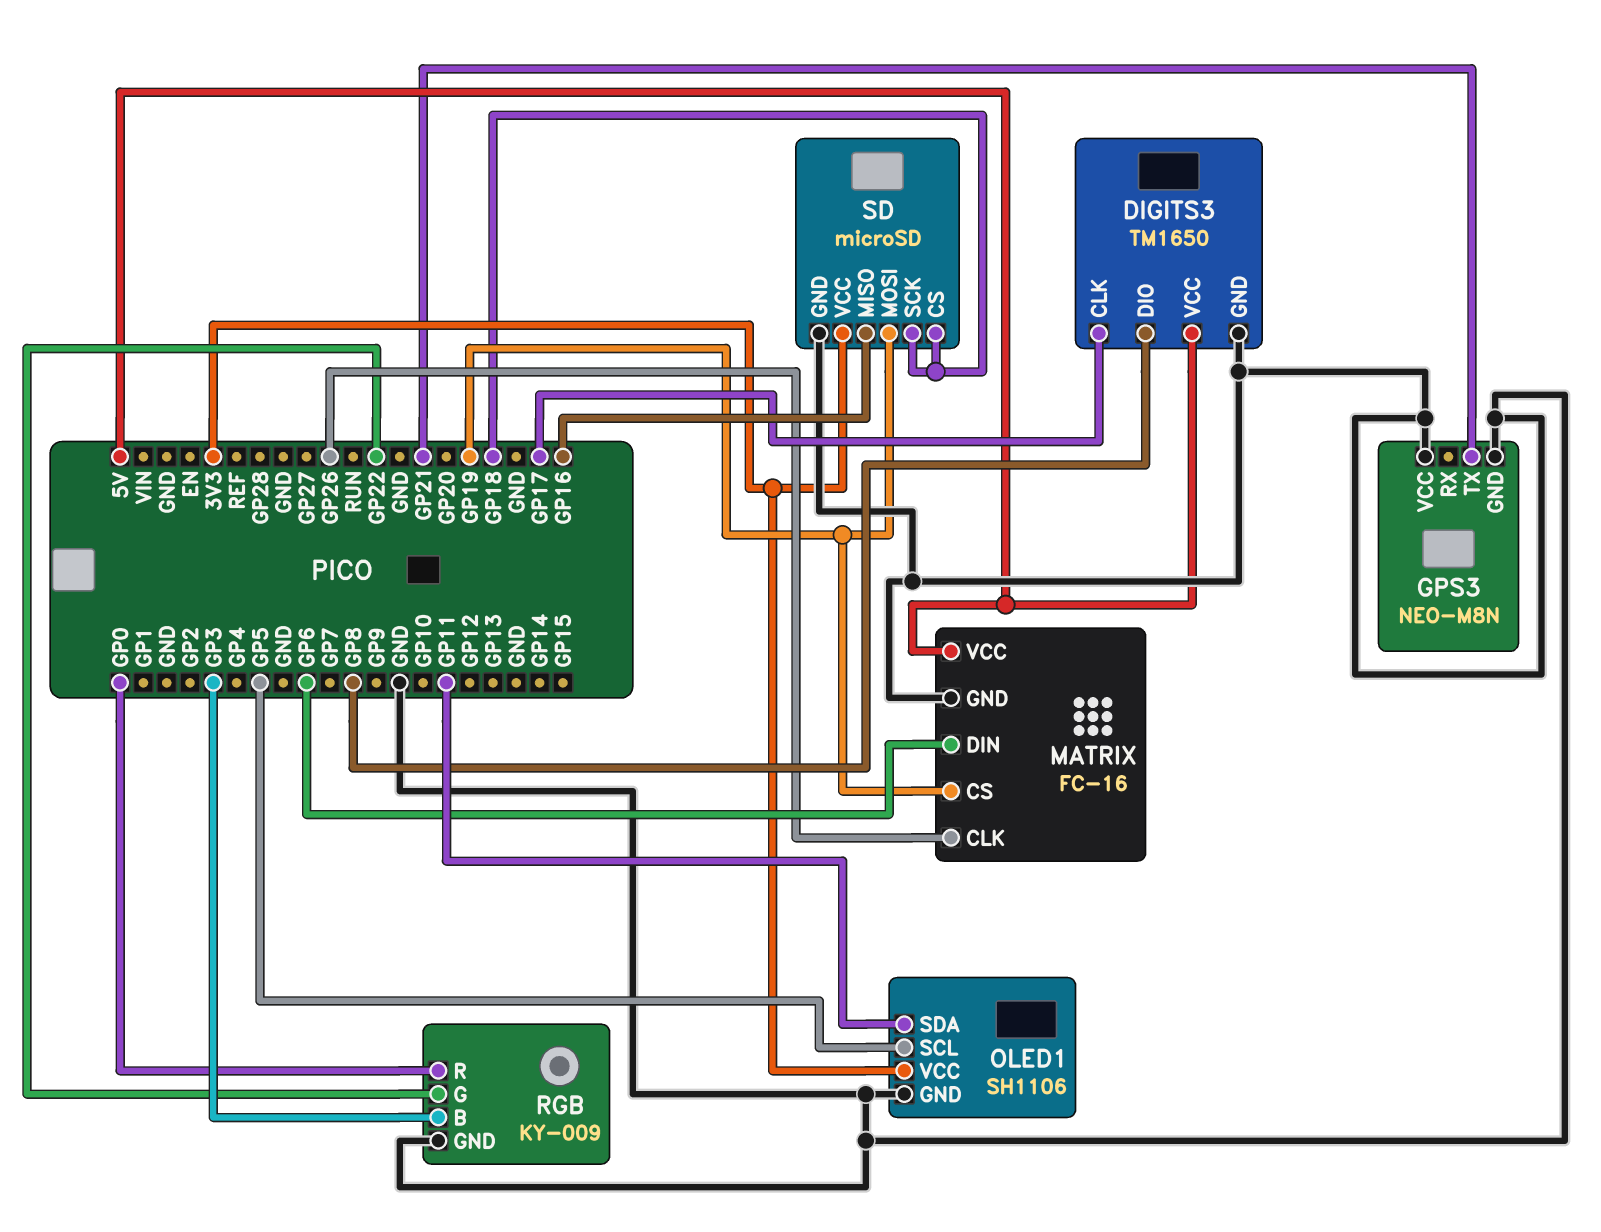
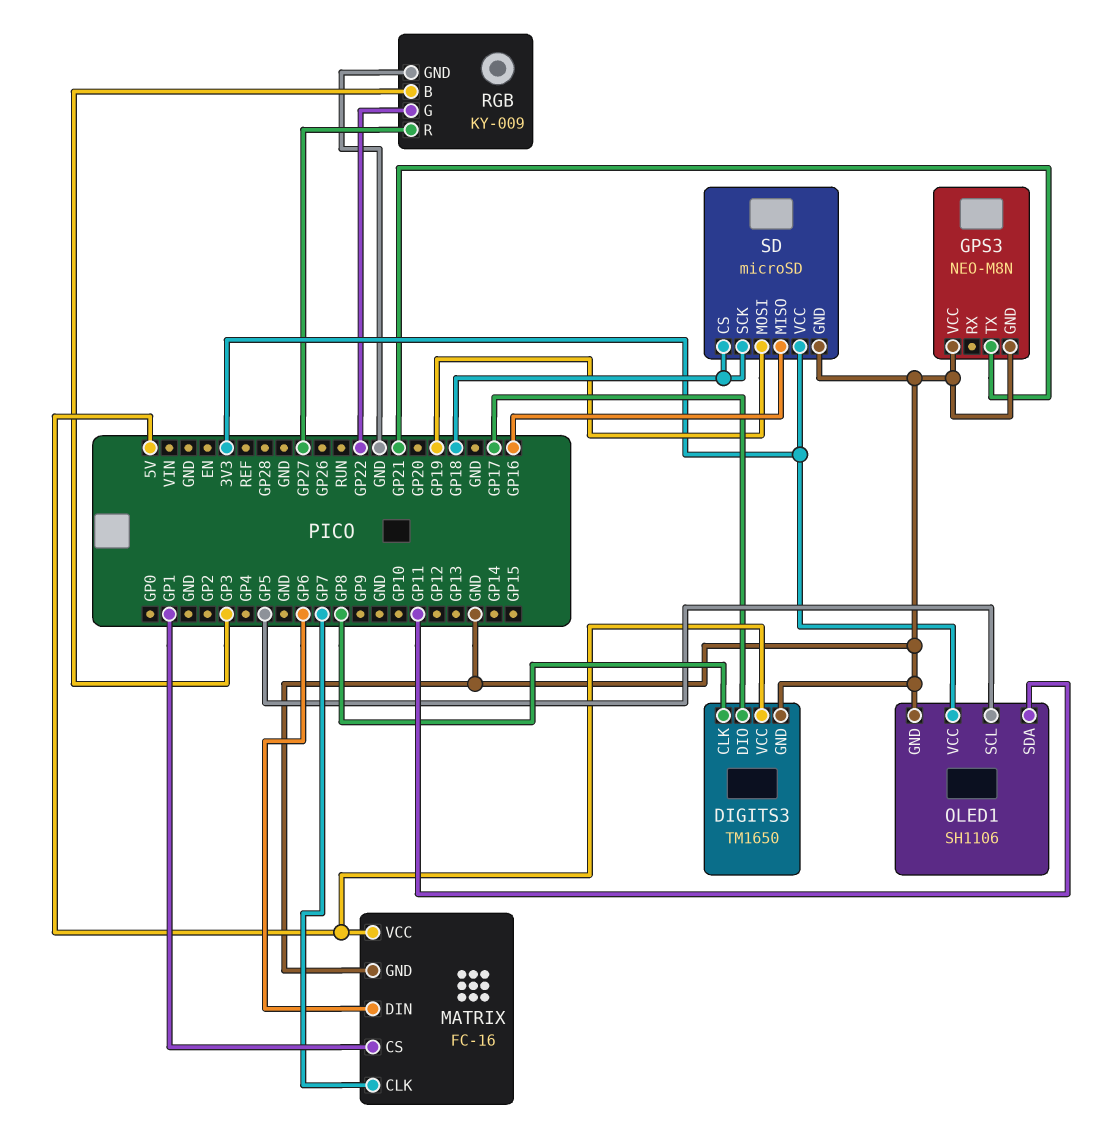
DIGITS3 pin CLK: GP17 -> GP8
DIGITS3 pin DIO: GP8 -> GP17
MATRIX pin CLK: GP26 -> GP7
MATRIX pin CS: GP19 -> GP1
RGB pin R: GP0 -> GP27

